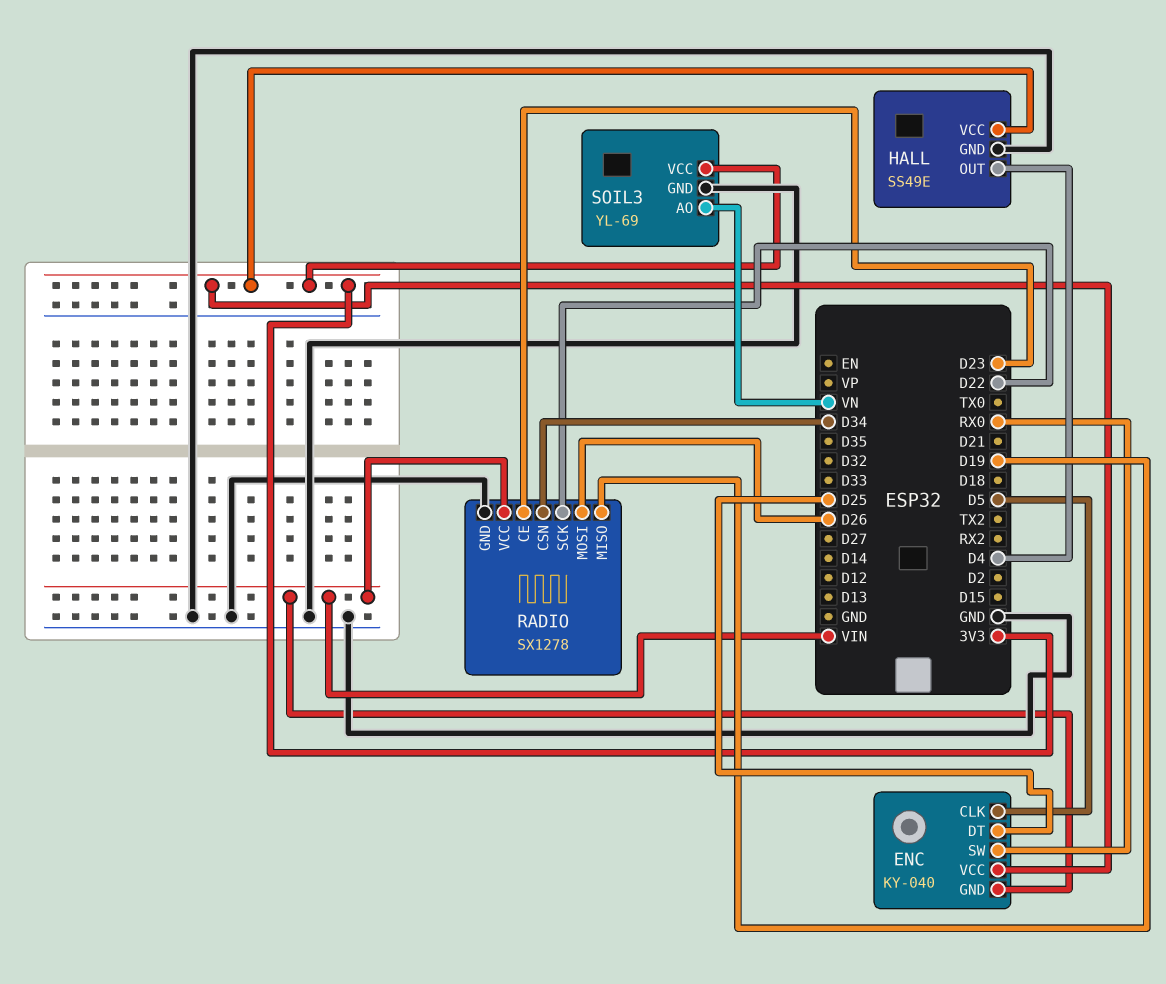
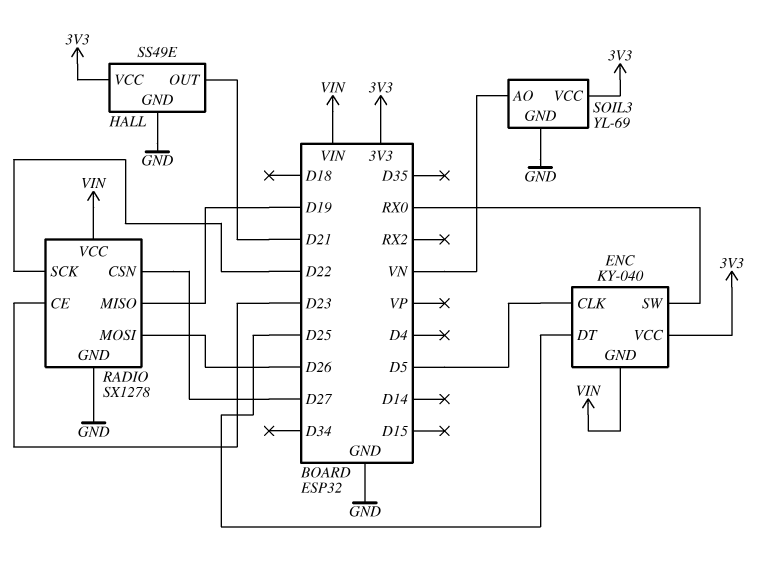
HALL pin OUT: D4 -> D21
RADIO pin CSN: D34 -> D27

